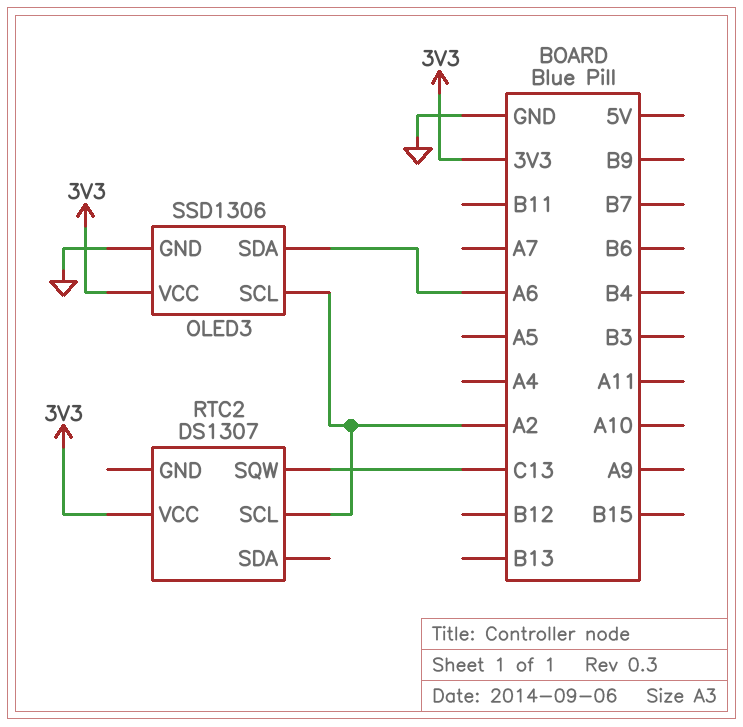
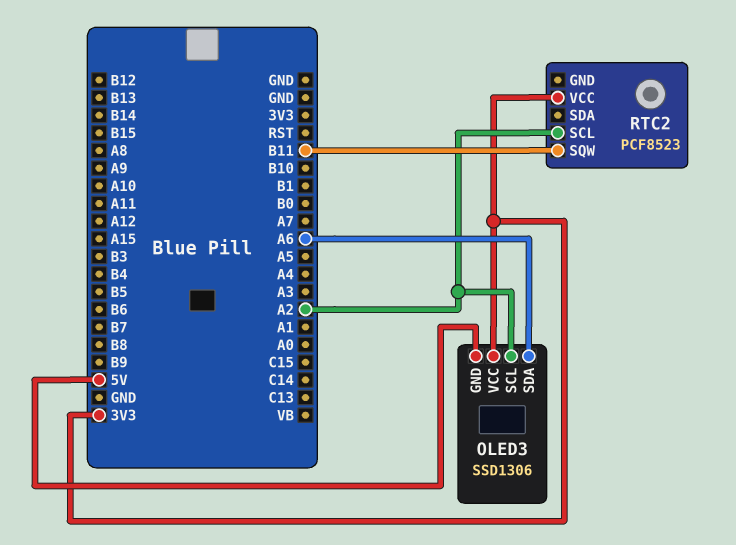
OLED3 pin GND: GND -> 5V
RTC2: DS1307 -> PCF8523
RTC2 pin SQW: C13 -> B11

